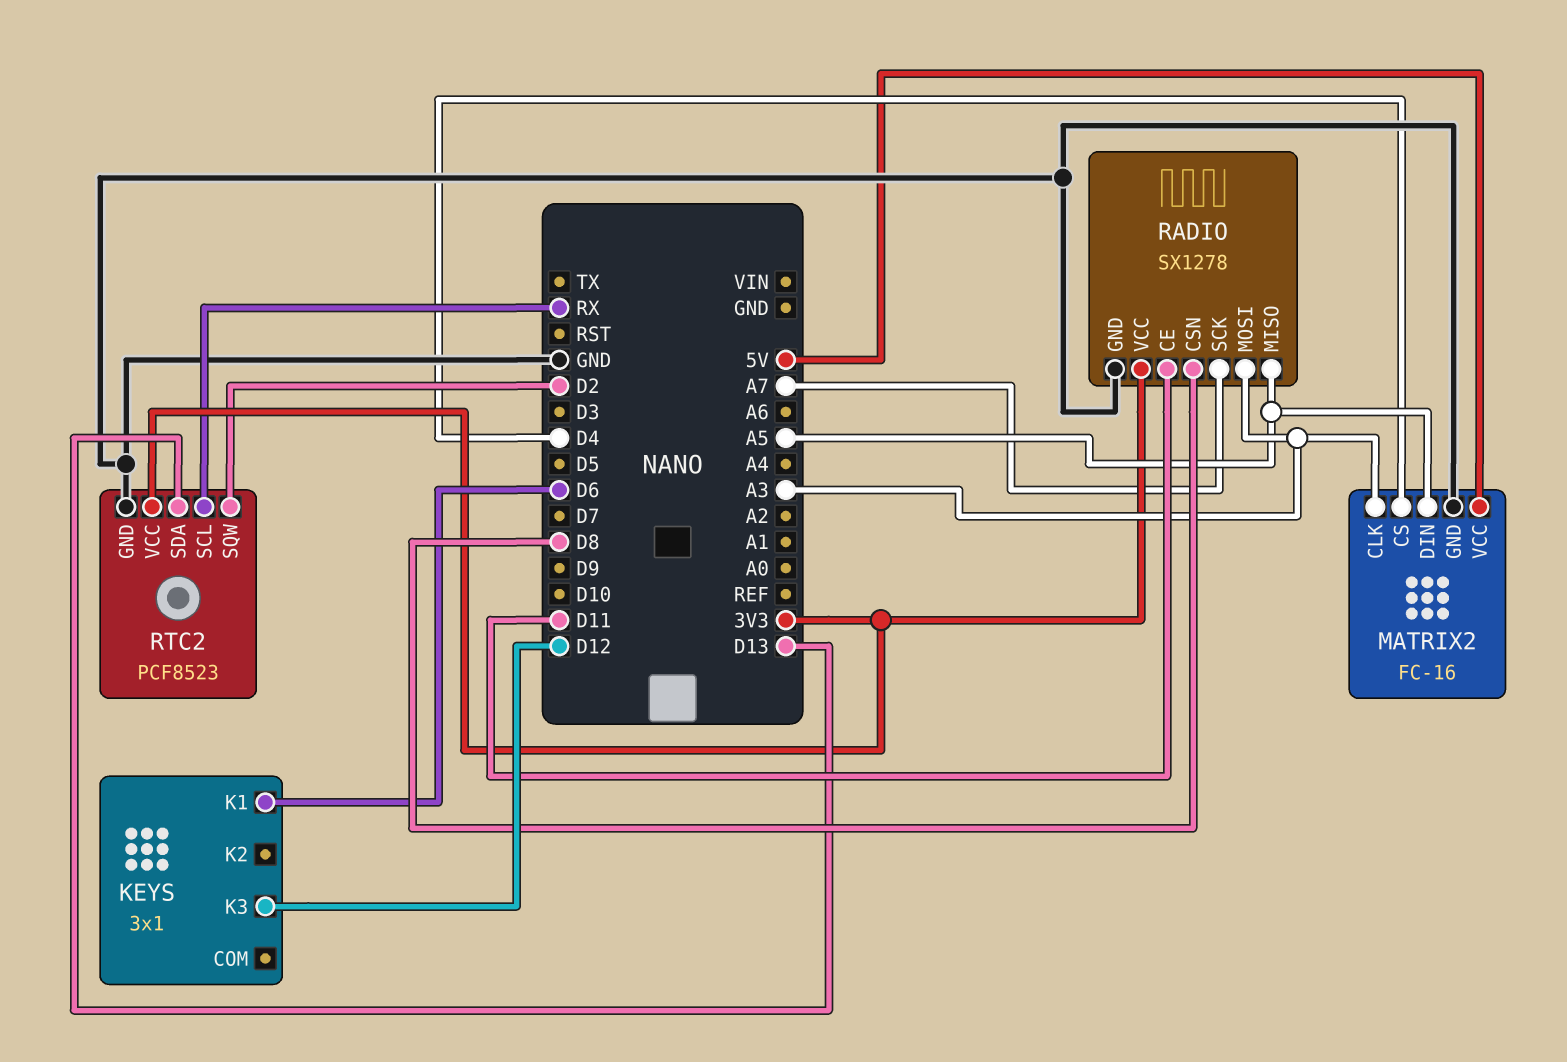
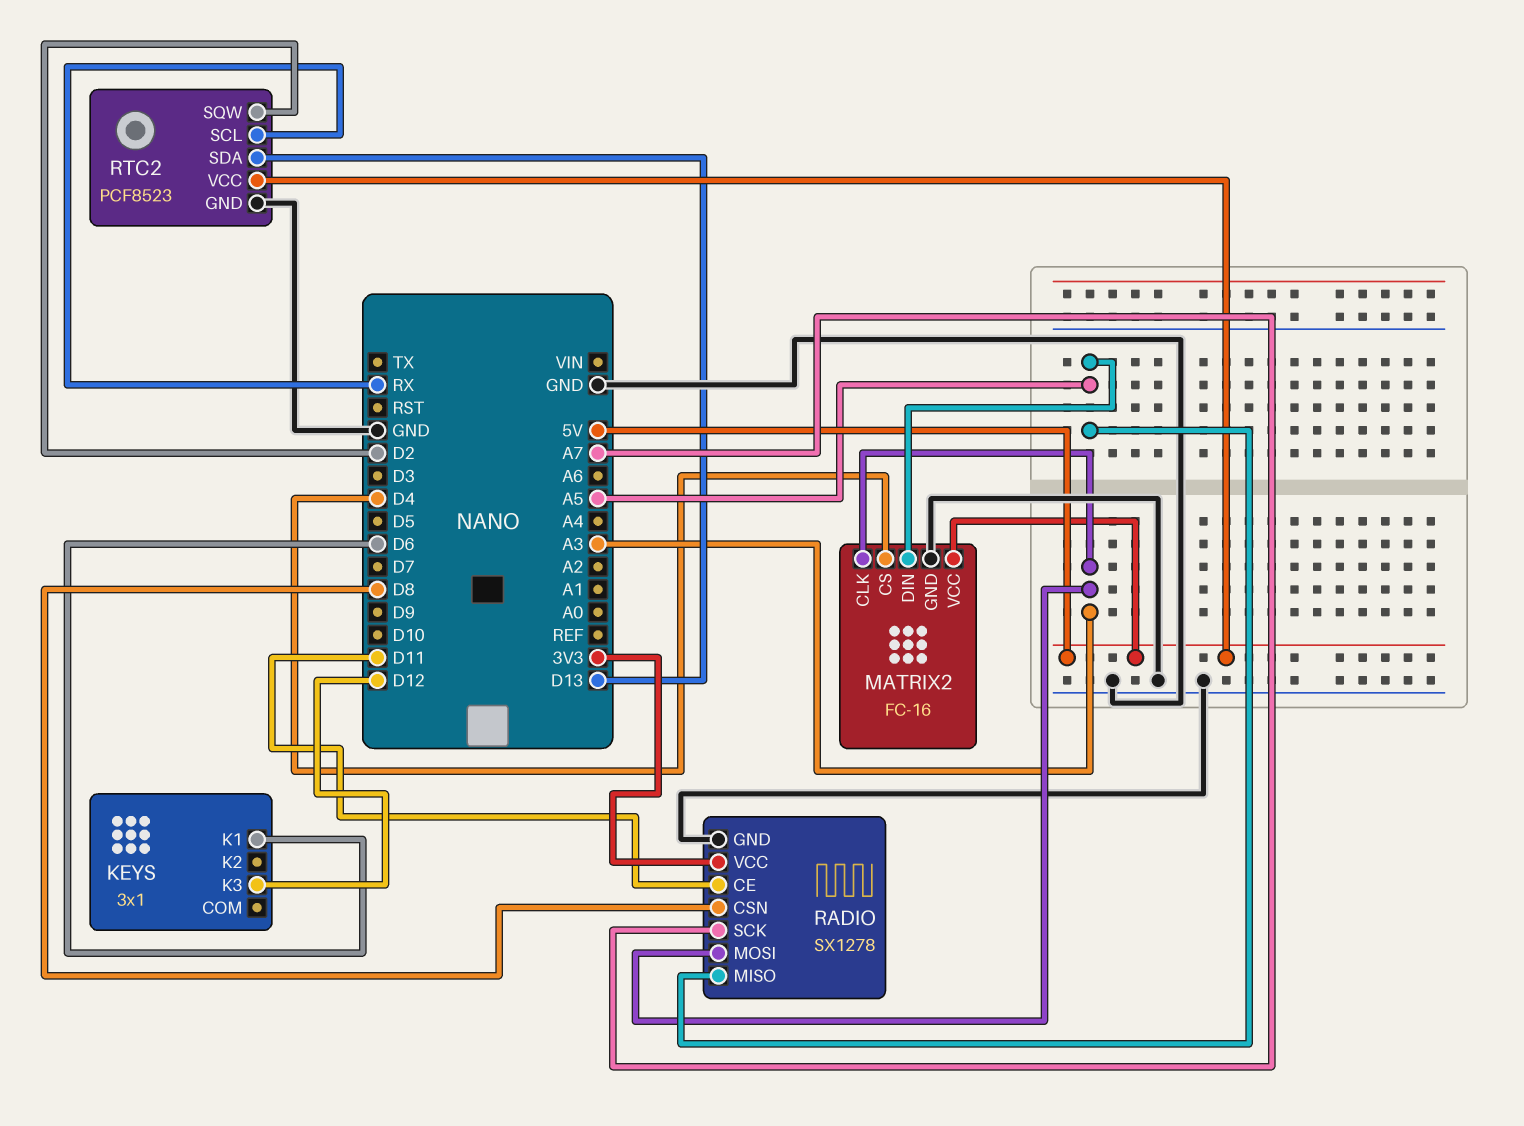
RTC2 pin VCC: 3V3 -> 5V

